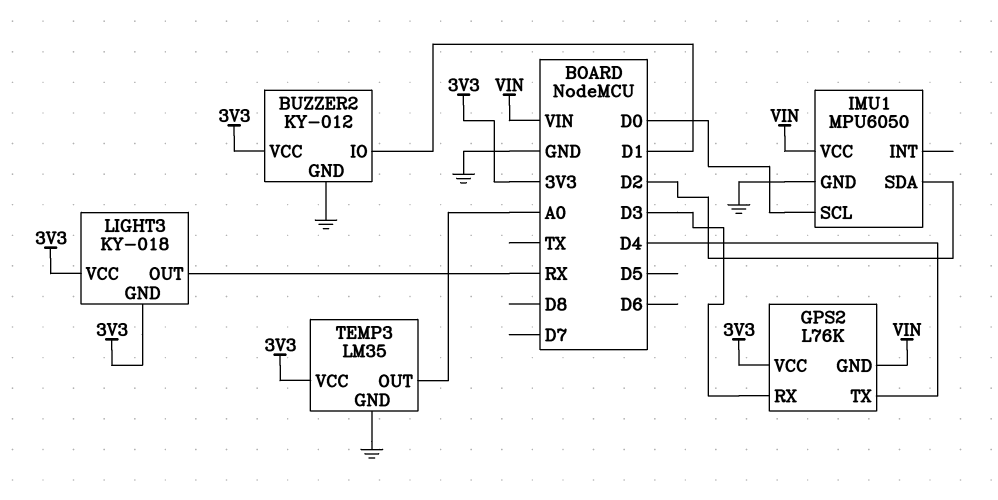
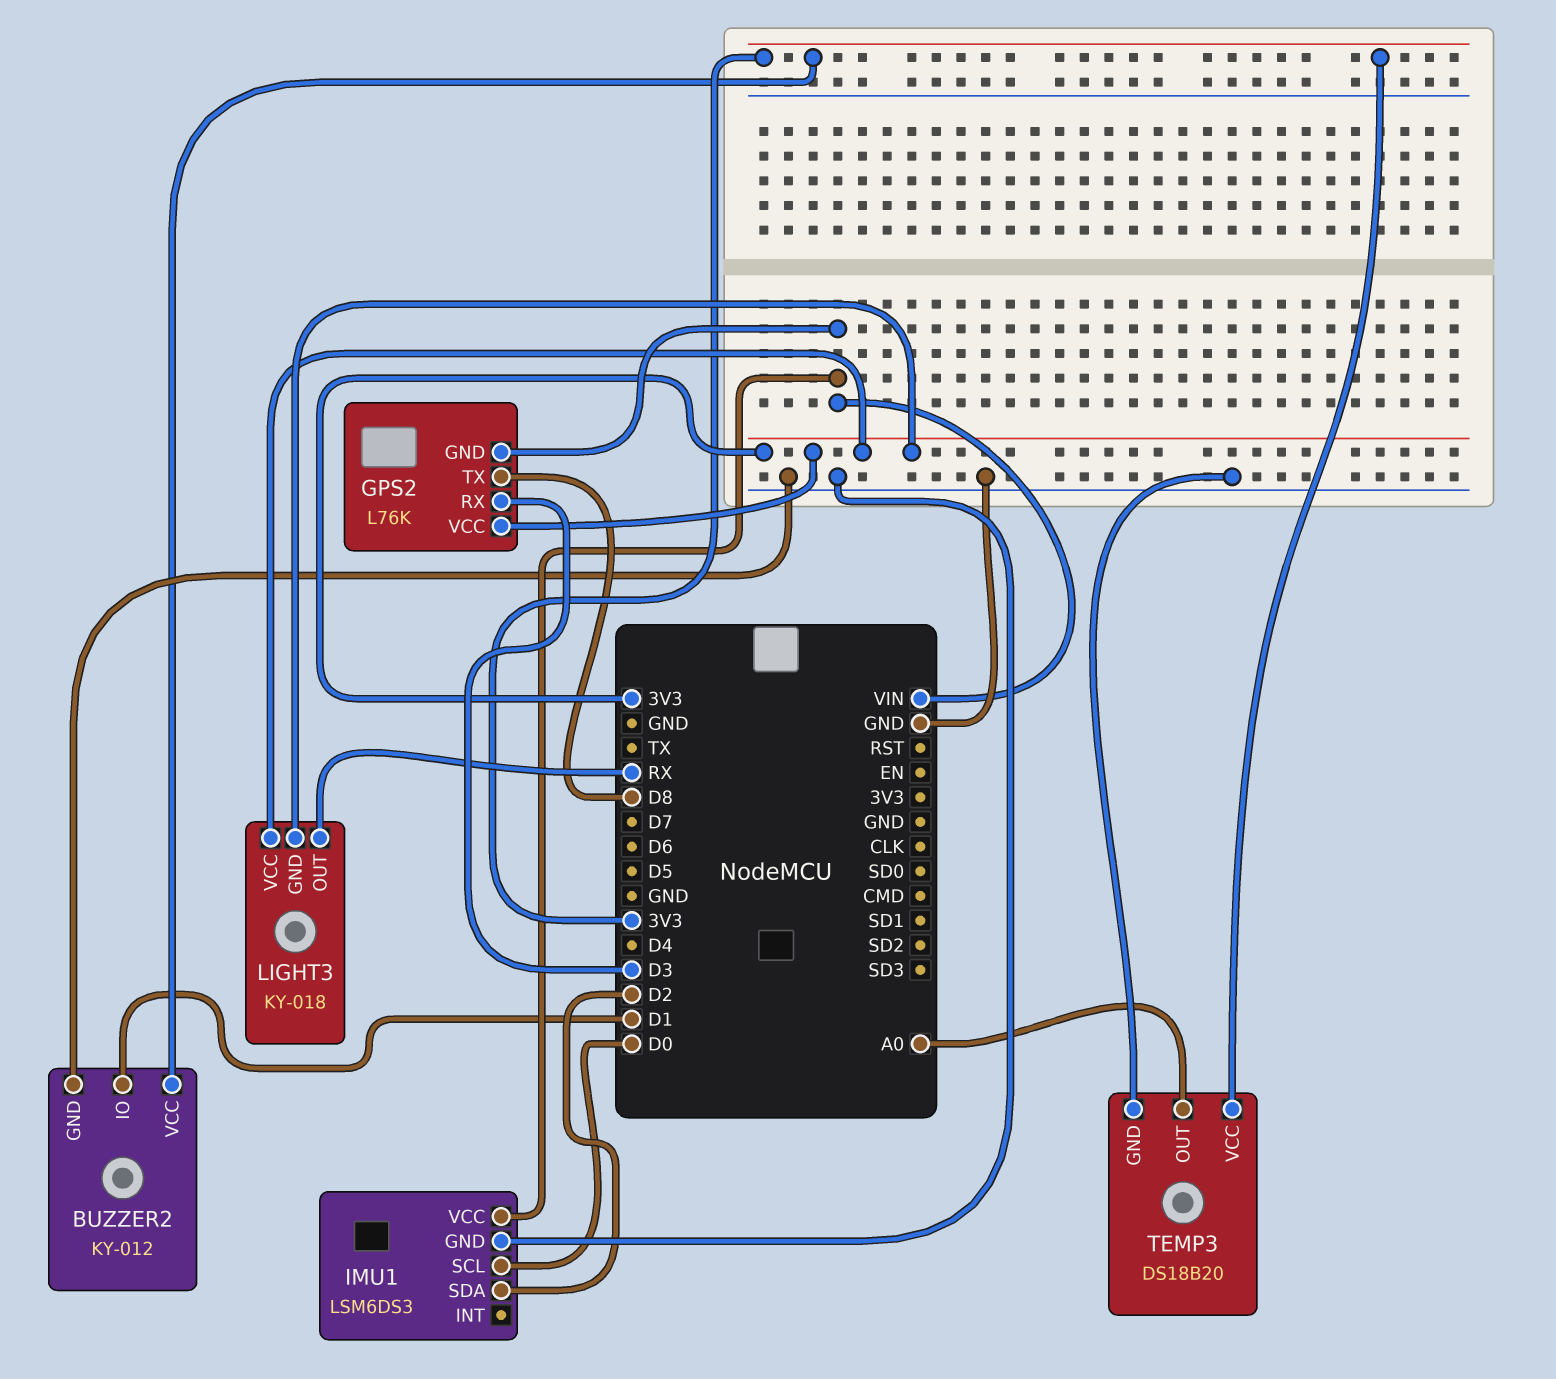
GPS2 pin TX: D4 -> D8
IMU1: MPU6050 -> LSM6DS3
TEMP3: LM35 -> DS18B20

